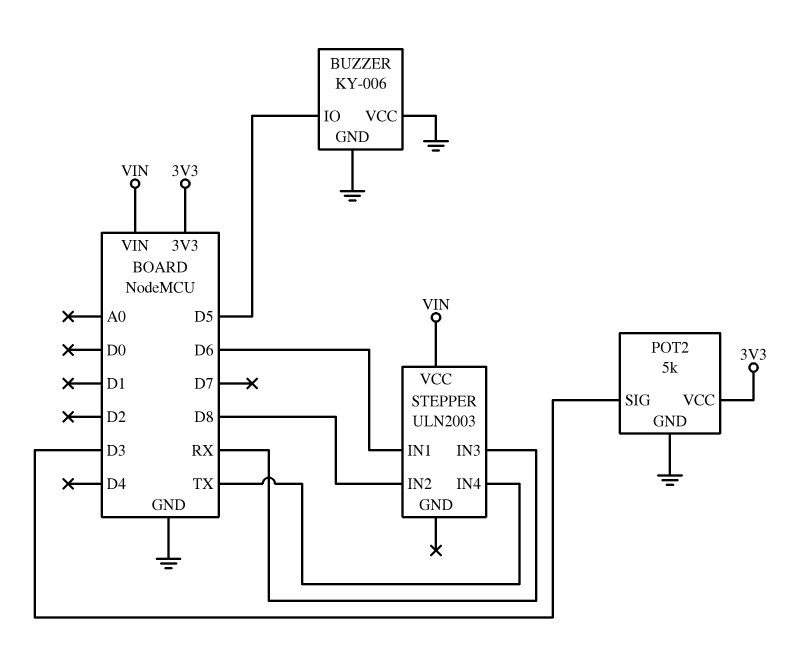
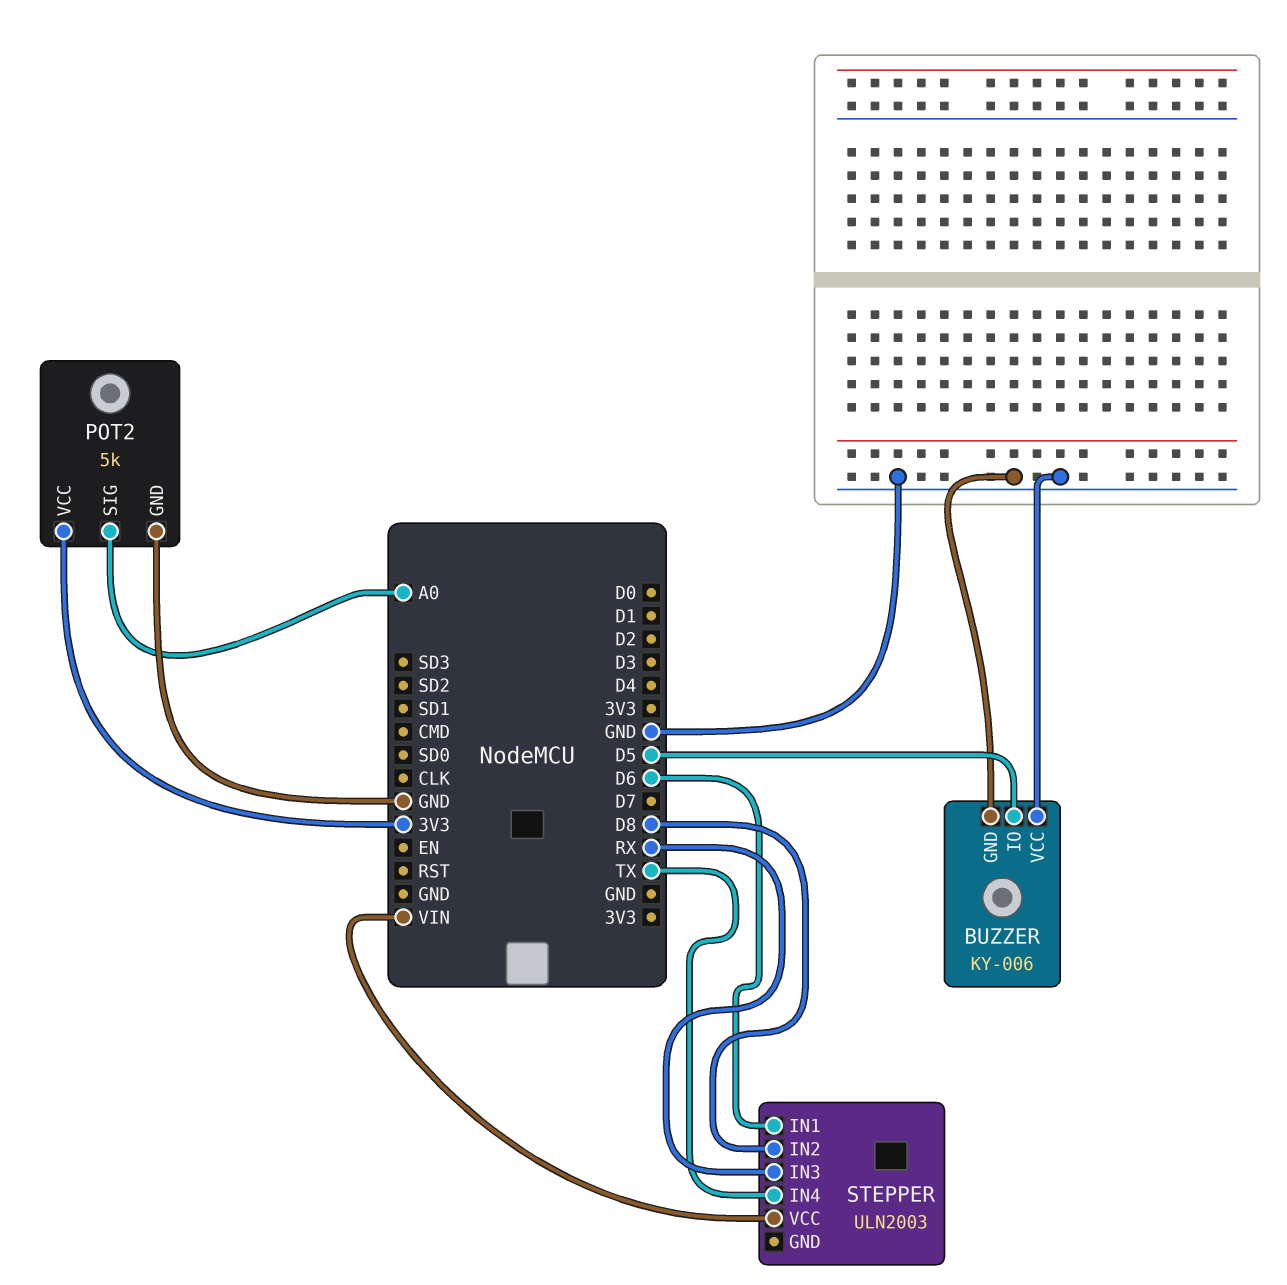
POT2 pin SIG: D3 -> A0

